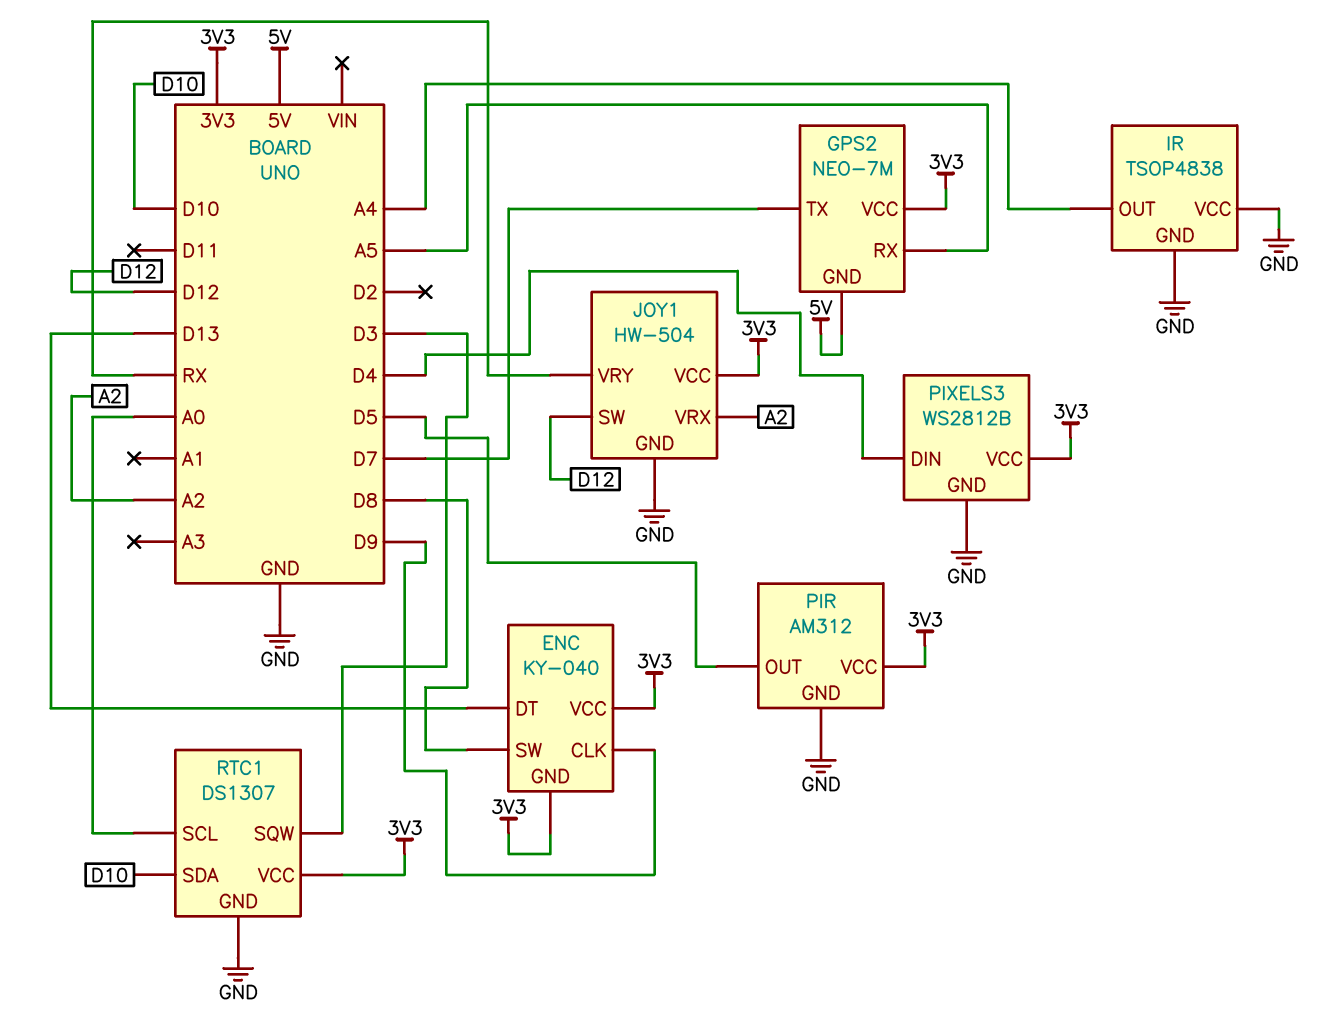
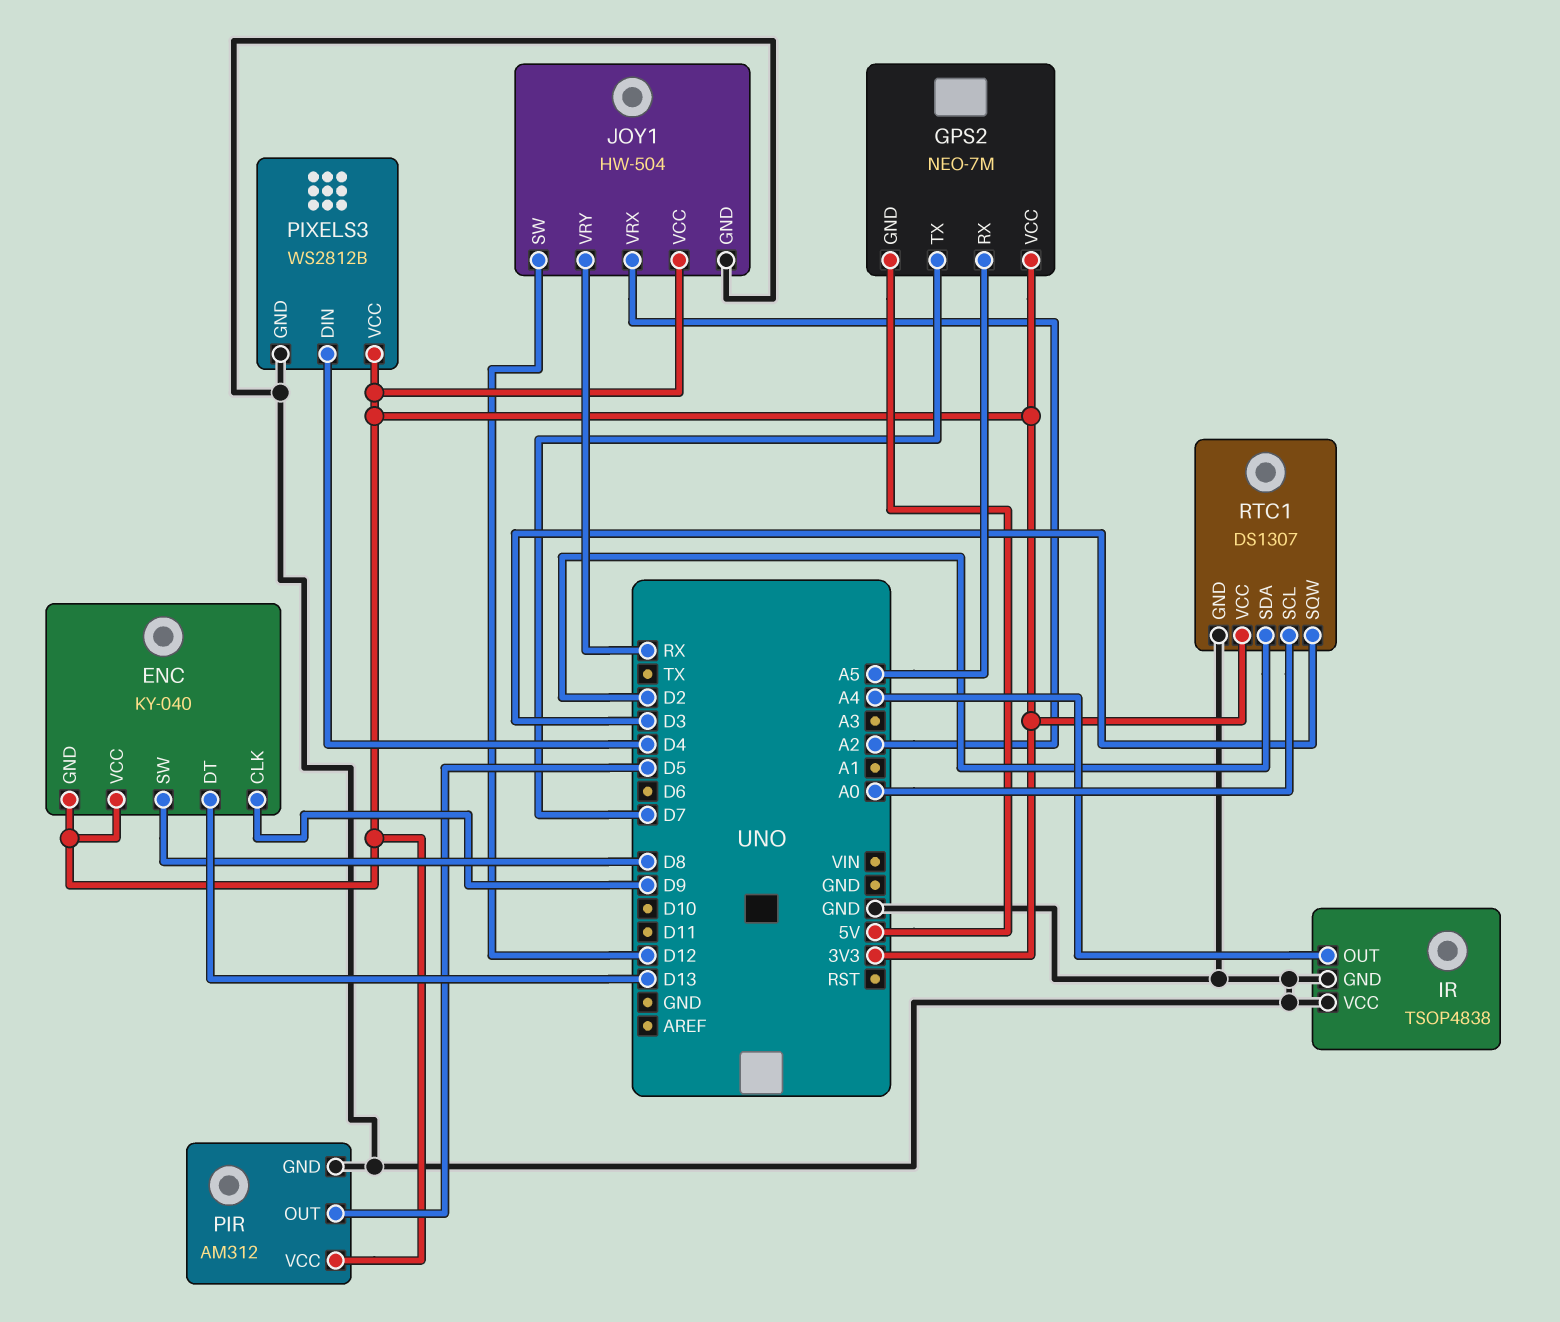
RTC1 pin SDA: D10 -> D2

